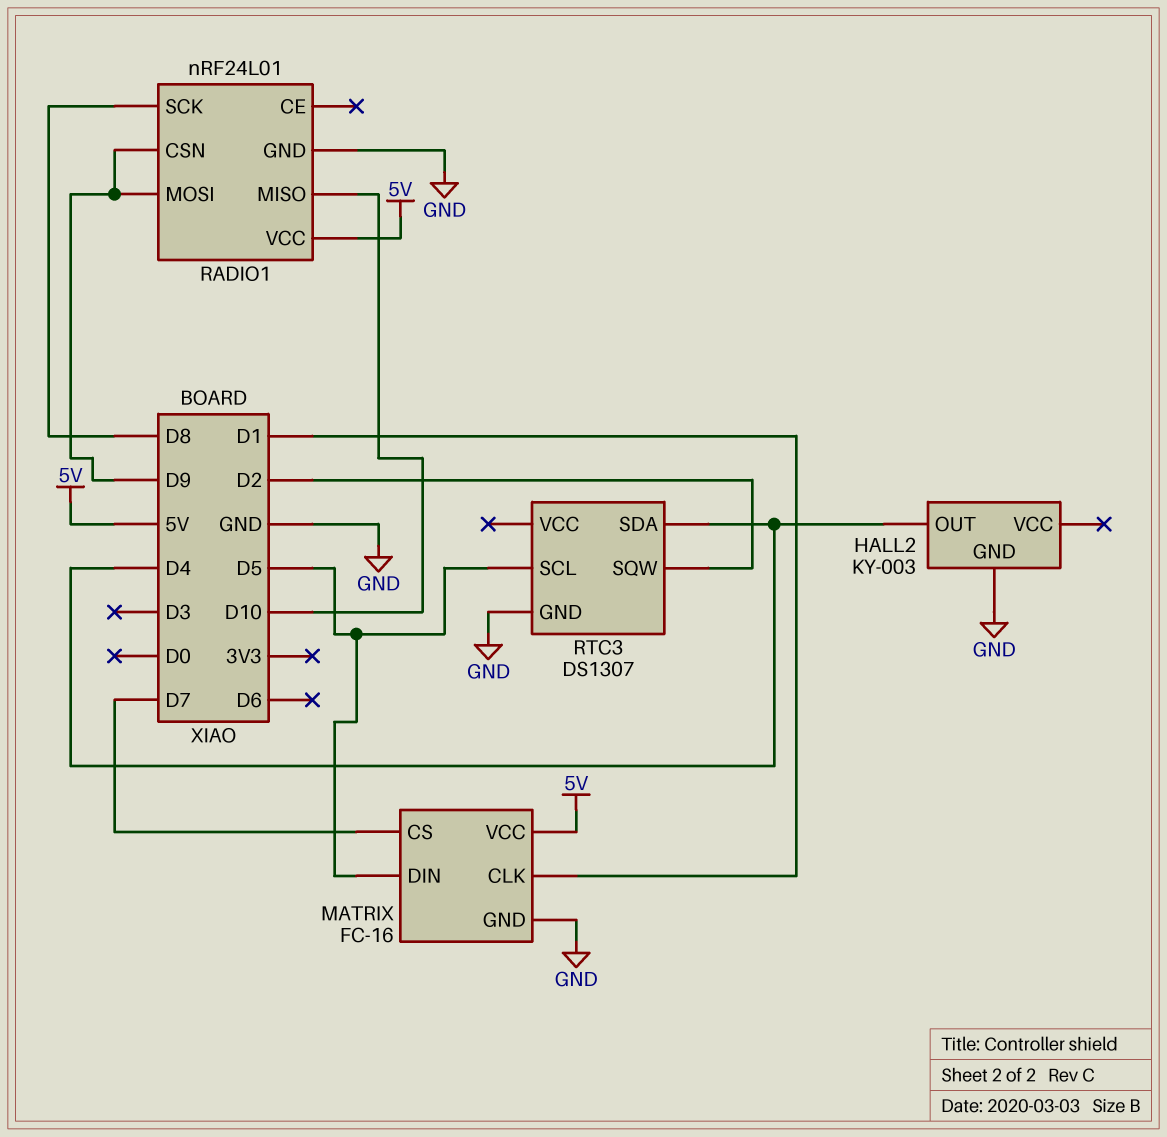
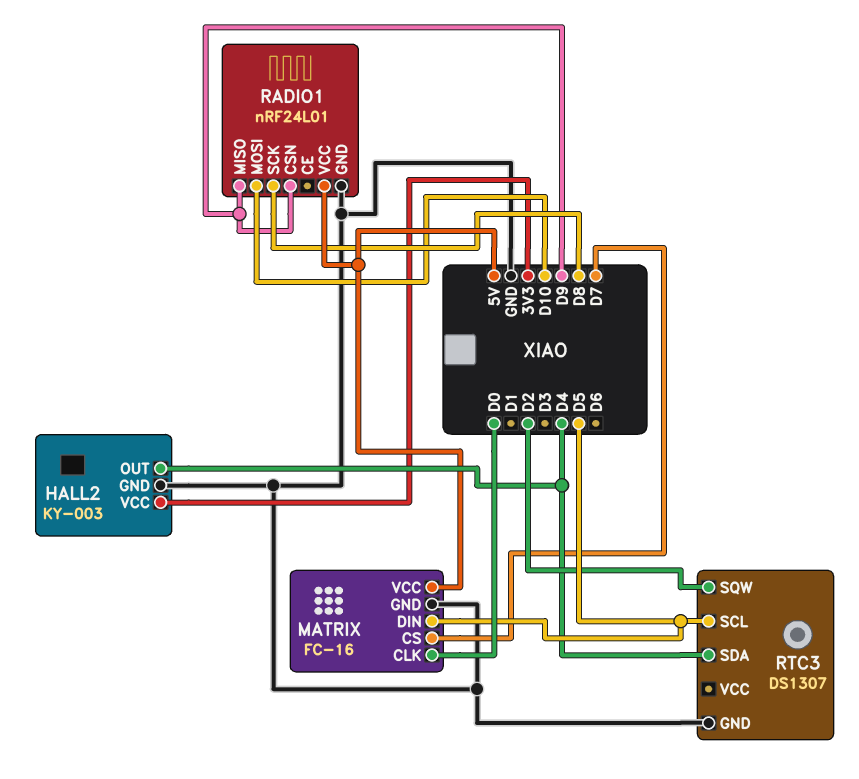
HALL2 pin VCC: none -> 3V3
MATRIX pin CLK: D1 -> D0
RADIO1 pin MISO: D10 -> D9
RADIO1 pin MOSI: D9 -> D10

